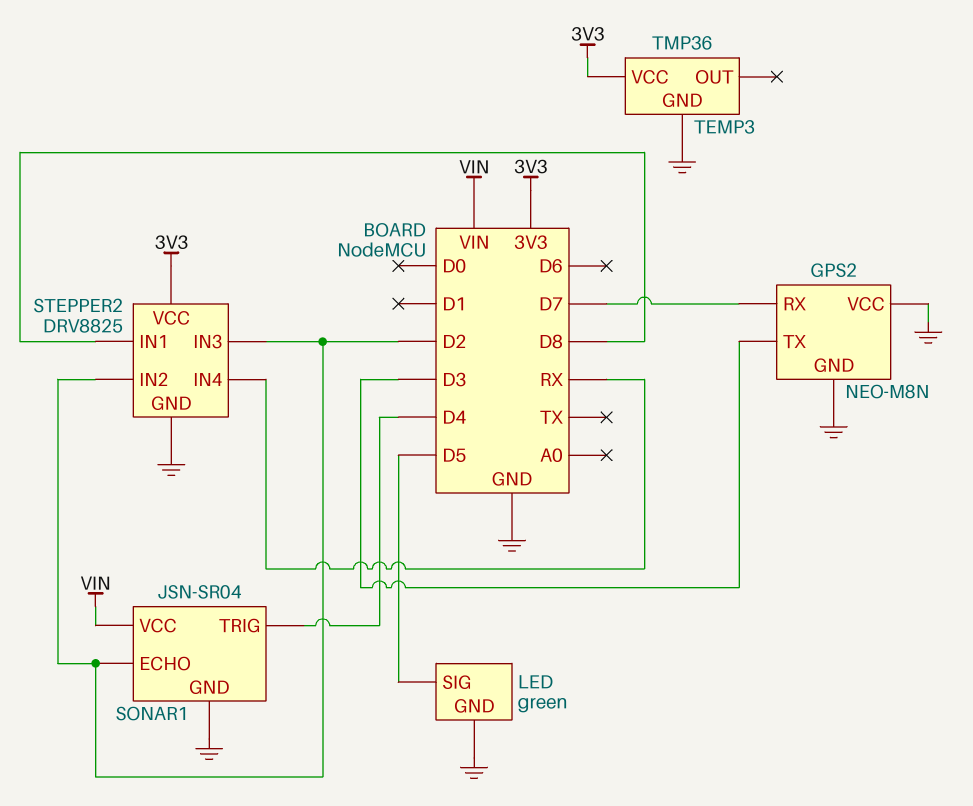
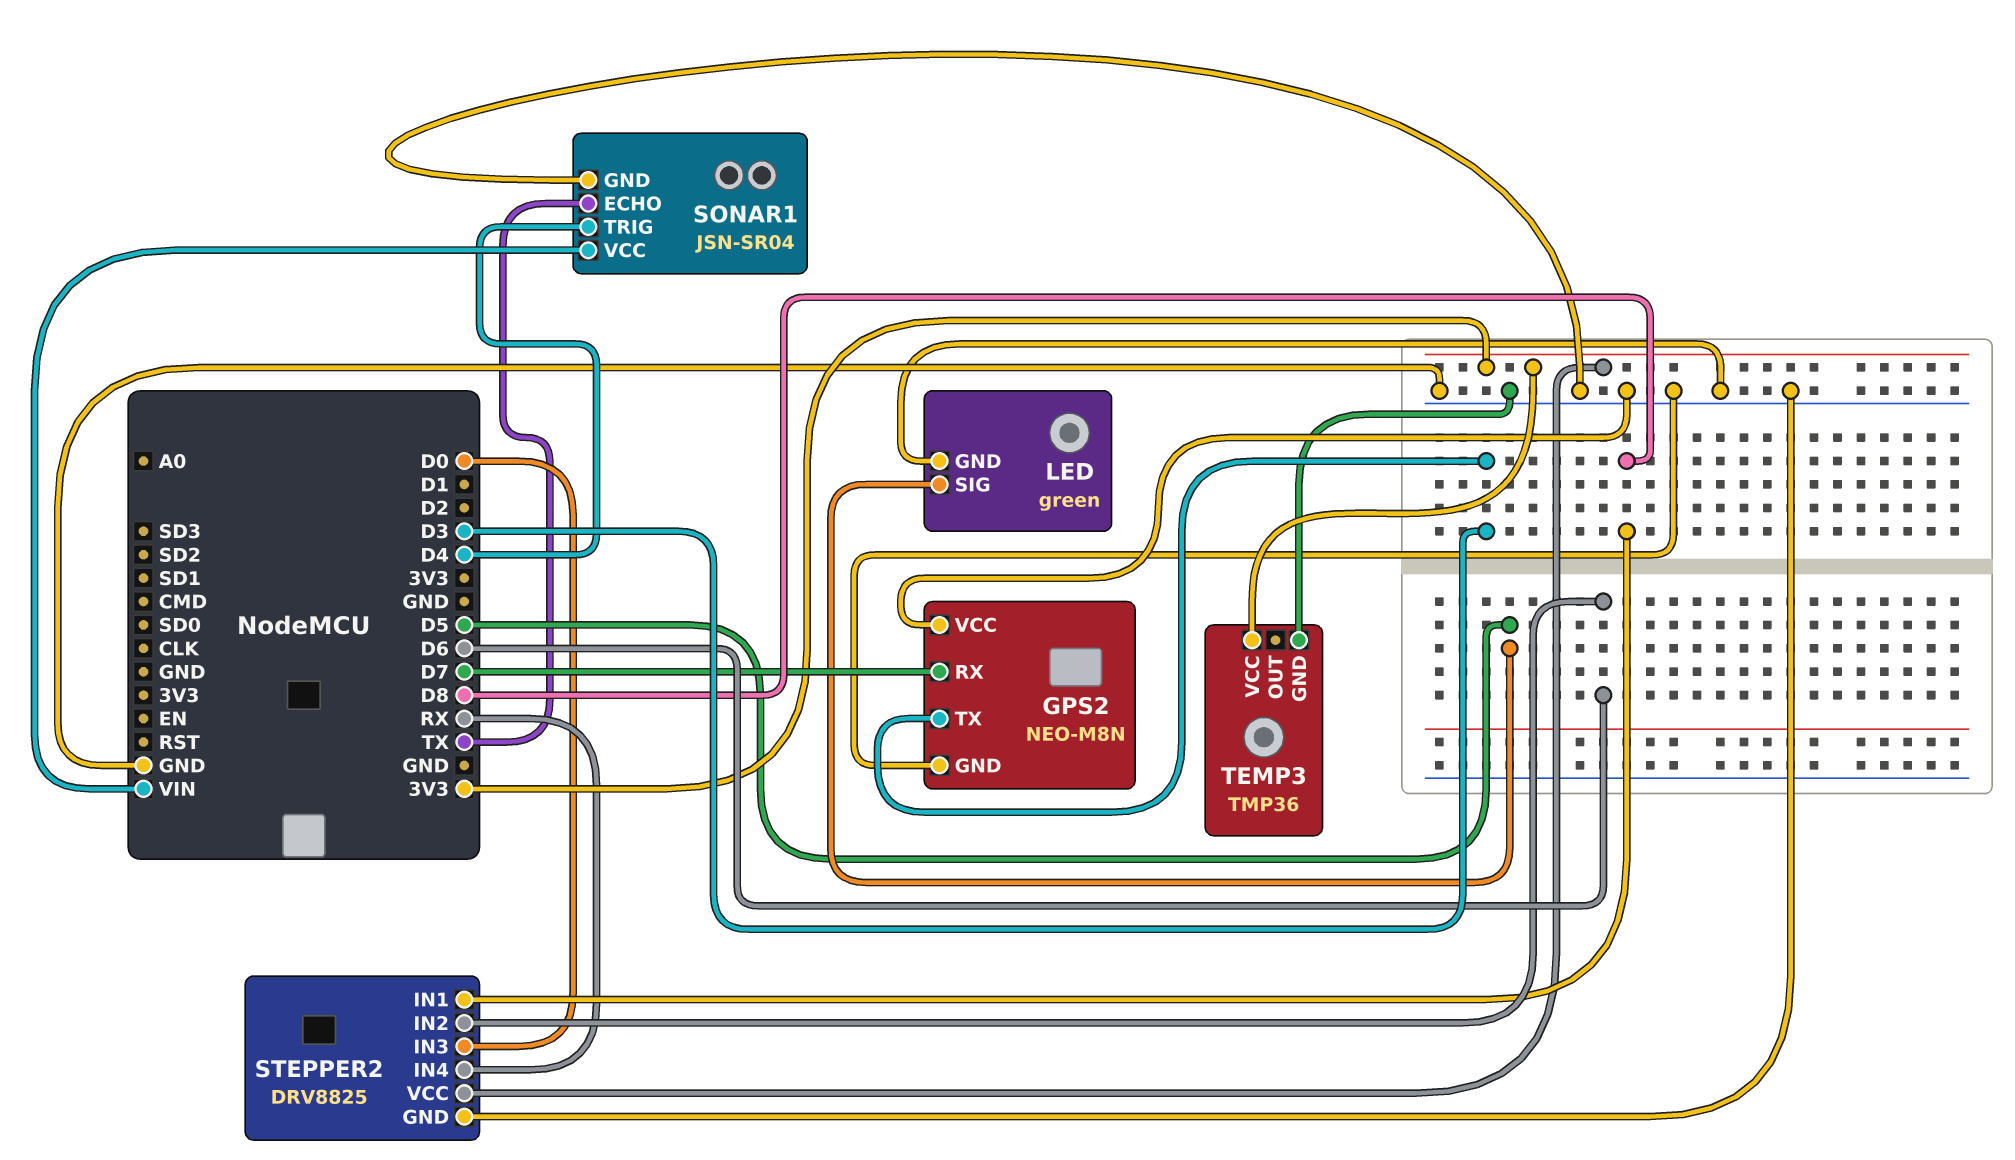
SONAR1 pin ECHO: D2 -> TX
STEPPER2 pin IN2: D2 -> D6
STEPPER2 pin IN3: D2 -> D0

